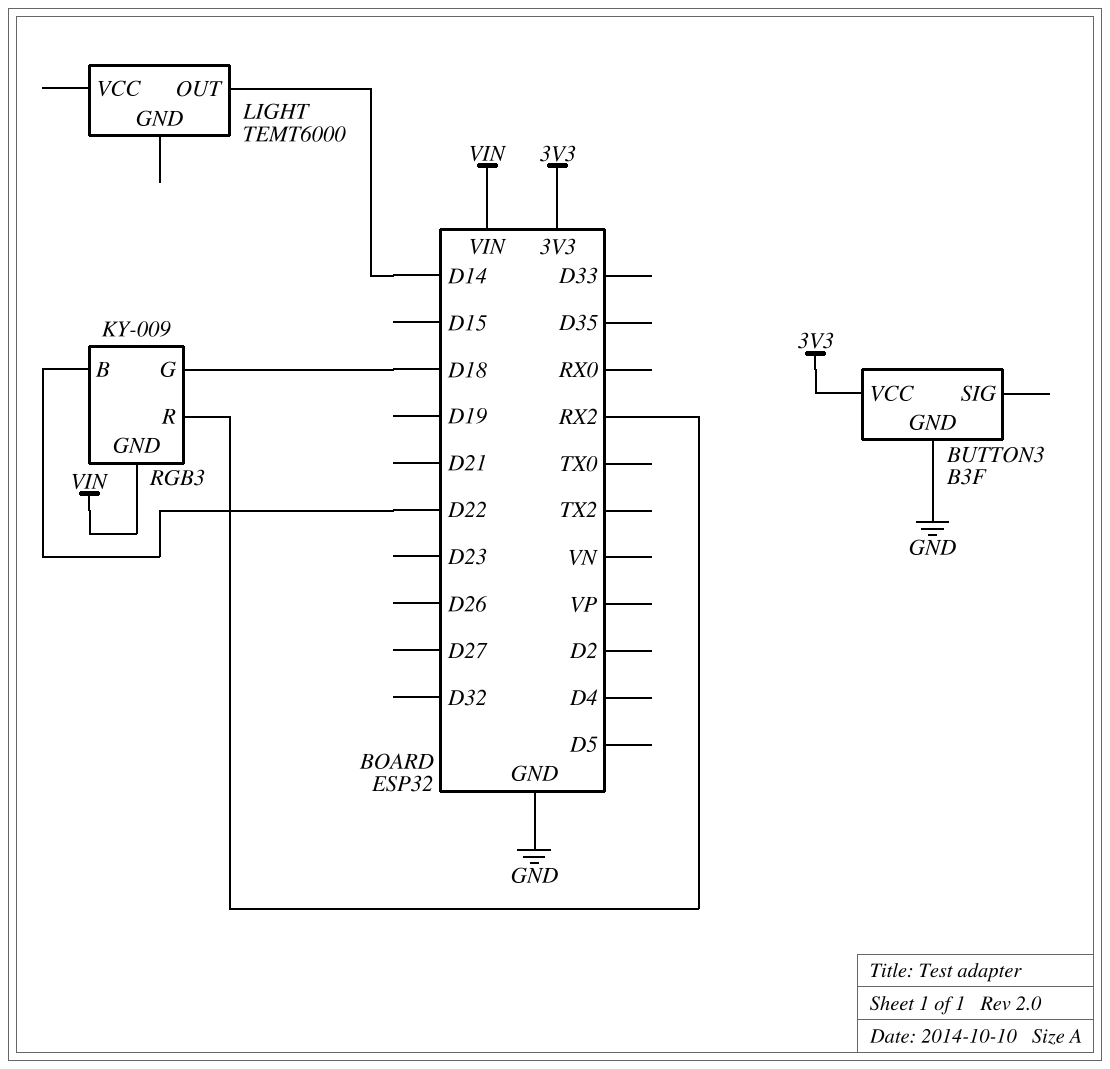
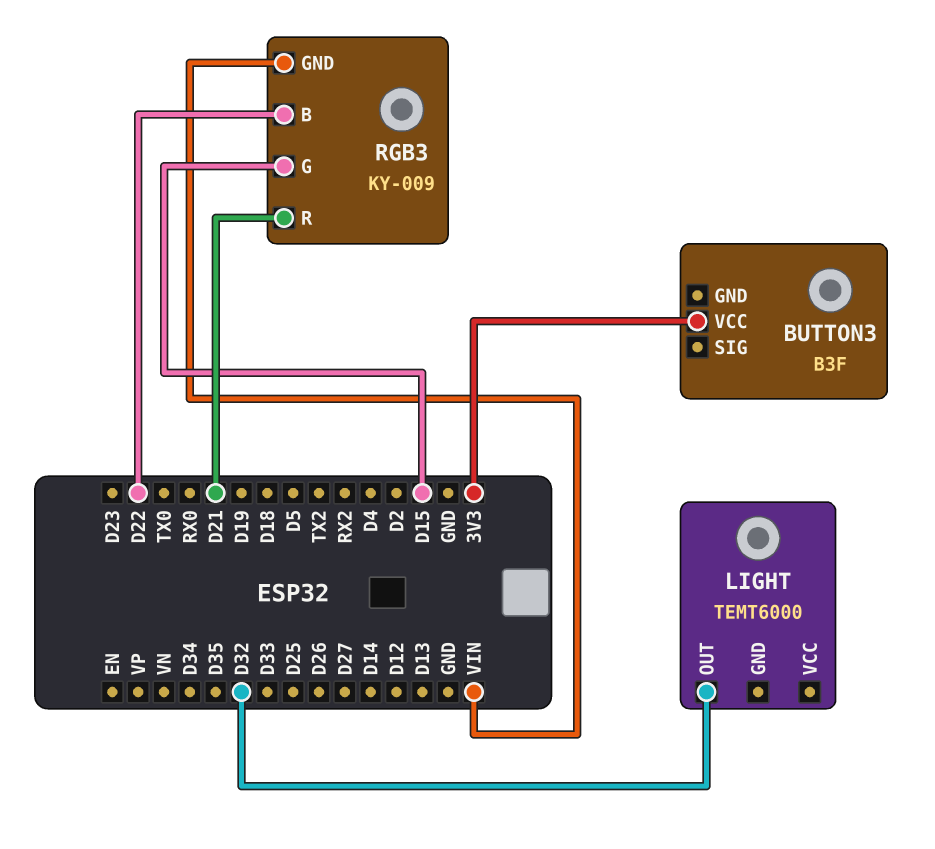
BUTTON3 pin GND: GND -> none
LIGHT pin OUT: D14 -> D32
RGB3 pin G: D18 -> D15
RGB3 pin R: RX2 -> D21

